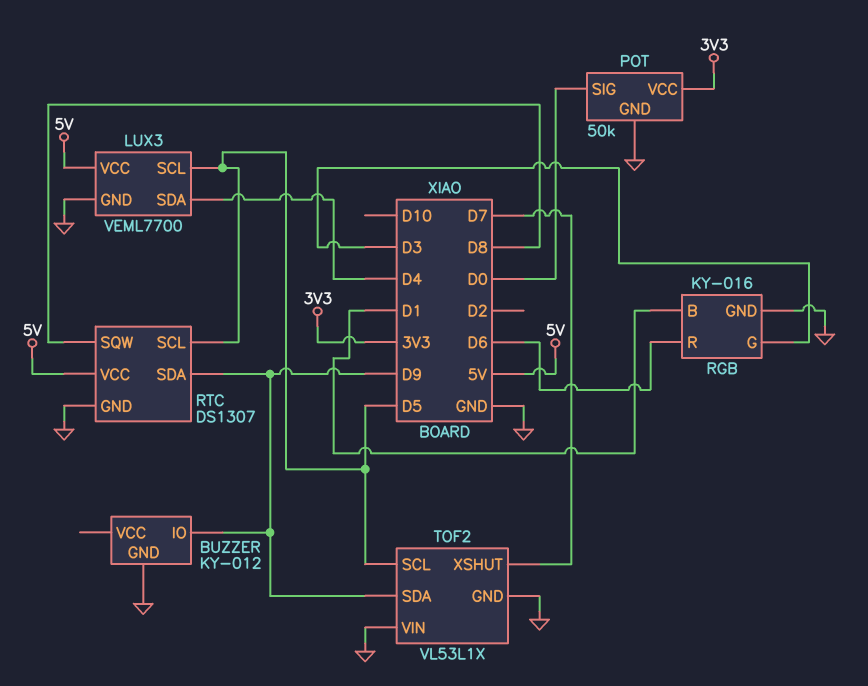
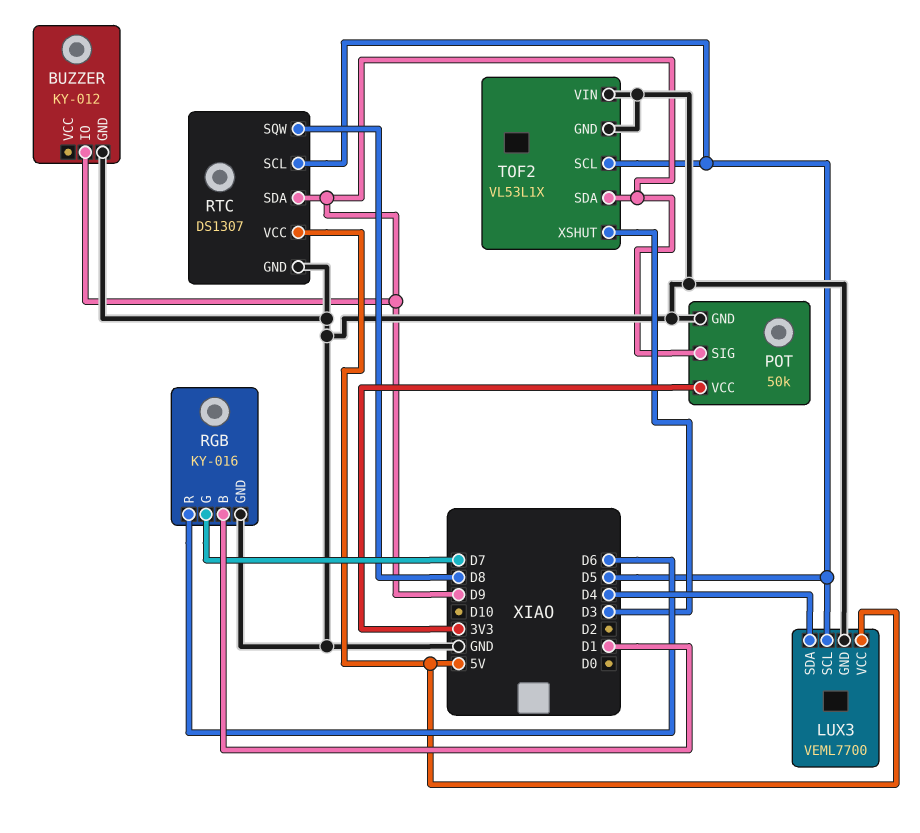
POT pin SIG: D0 -> D9
RGB pin G: D3 -> D7
TOF2 pin XSHUT: D7 -> D3

